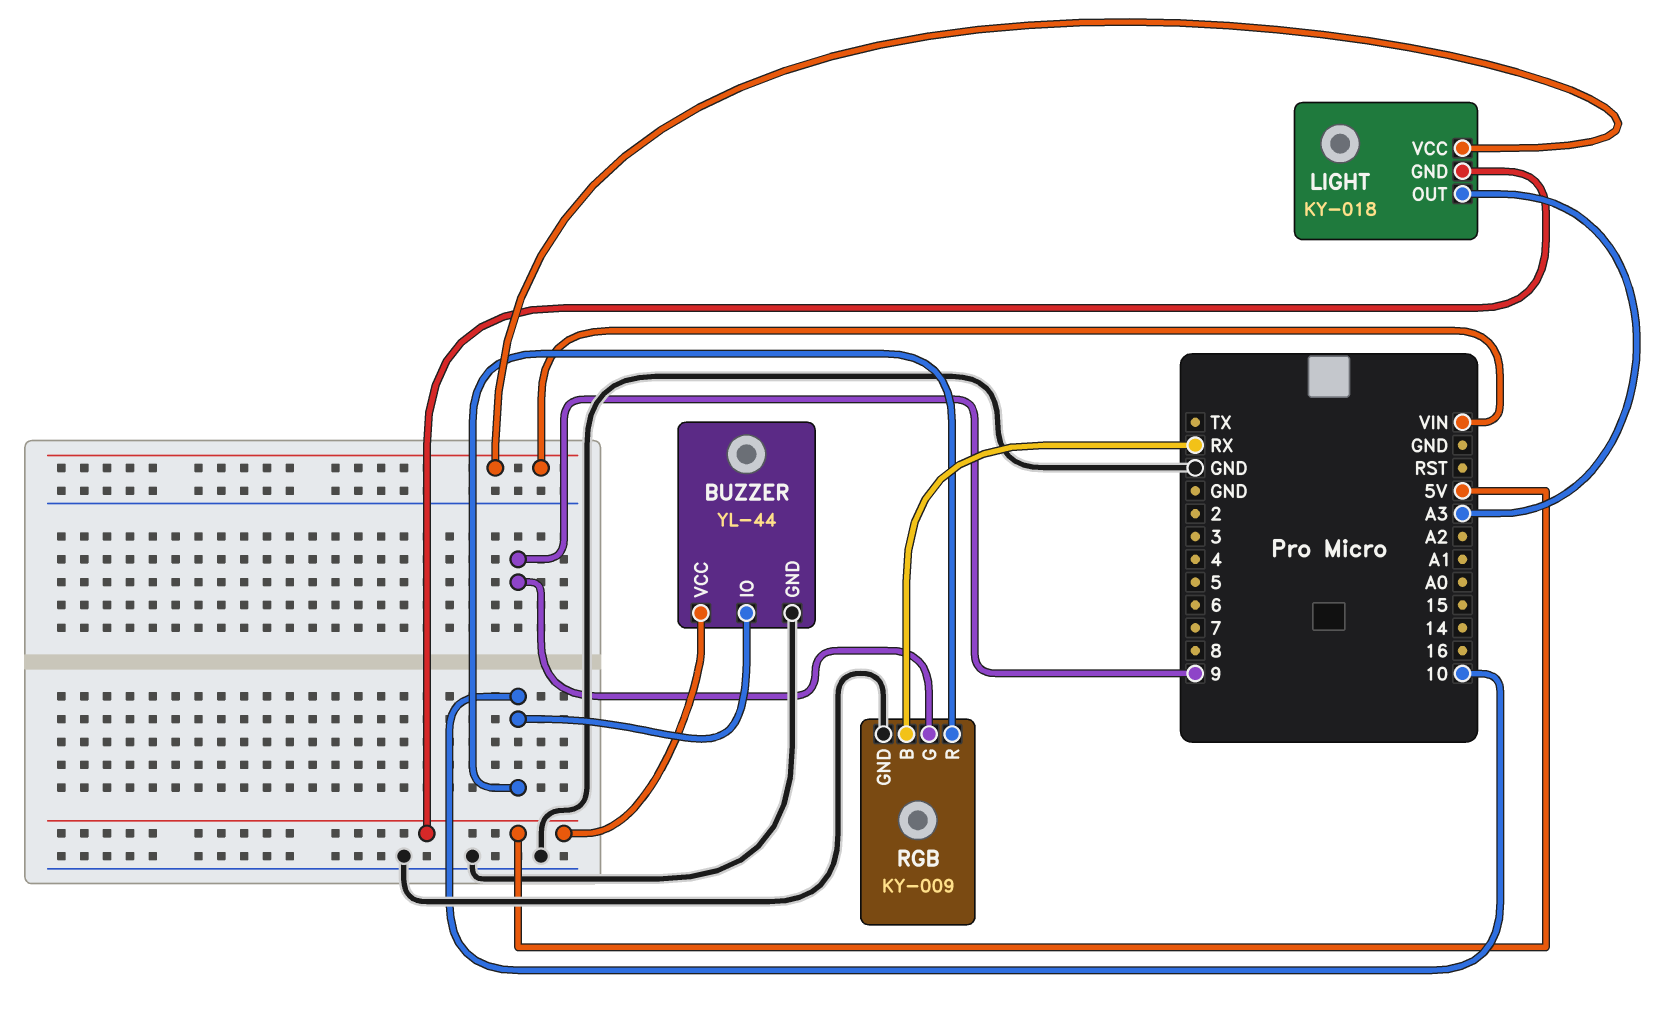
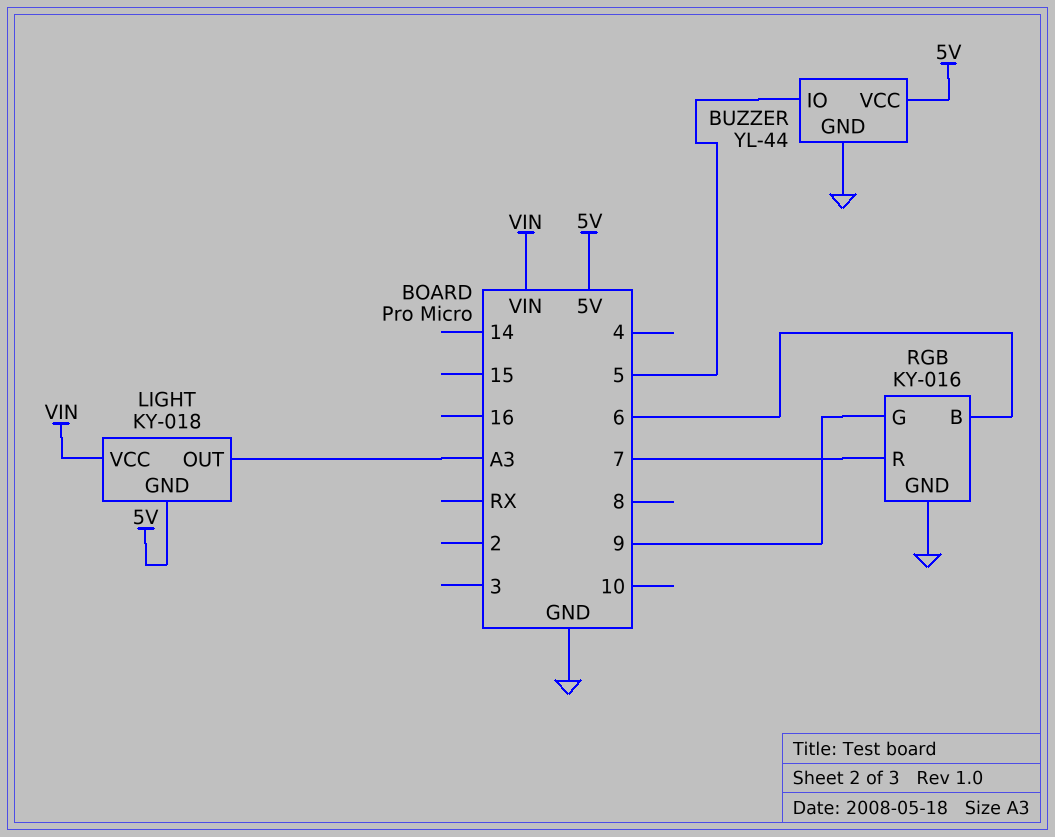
BUZZER pin IO: 10 -> 5
RGB: KY-009 -> KY-016
RGB pin B: RX -> 6
RGB pin R: 10 -> 7

